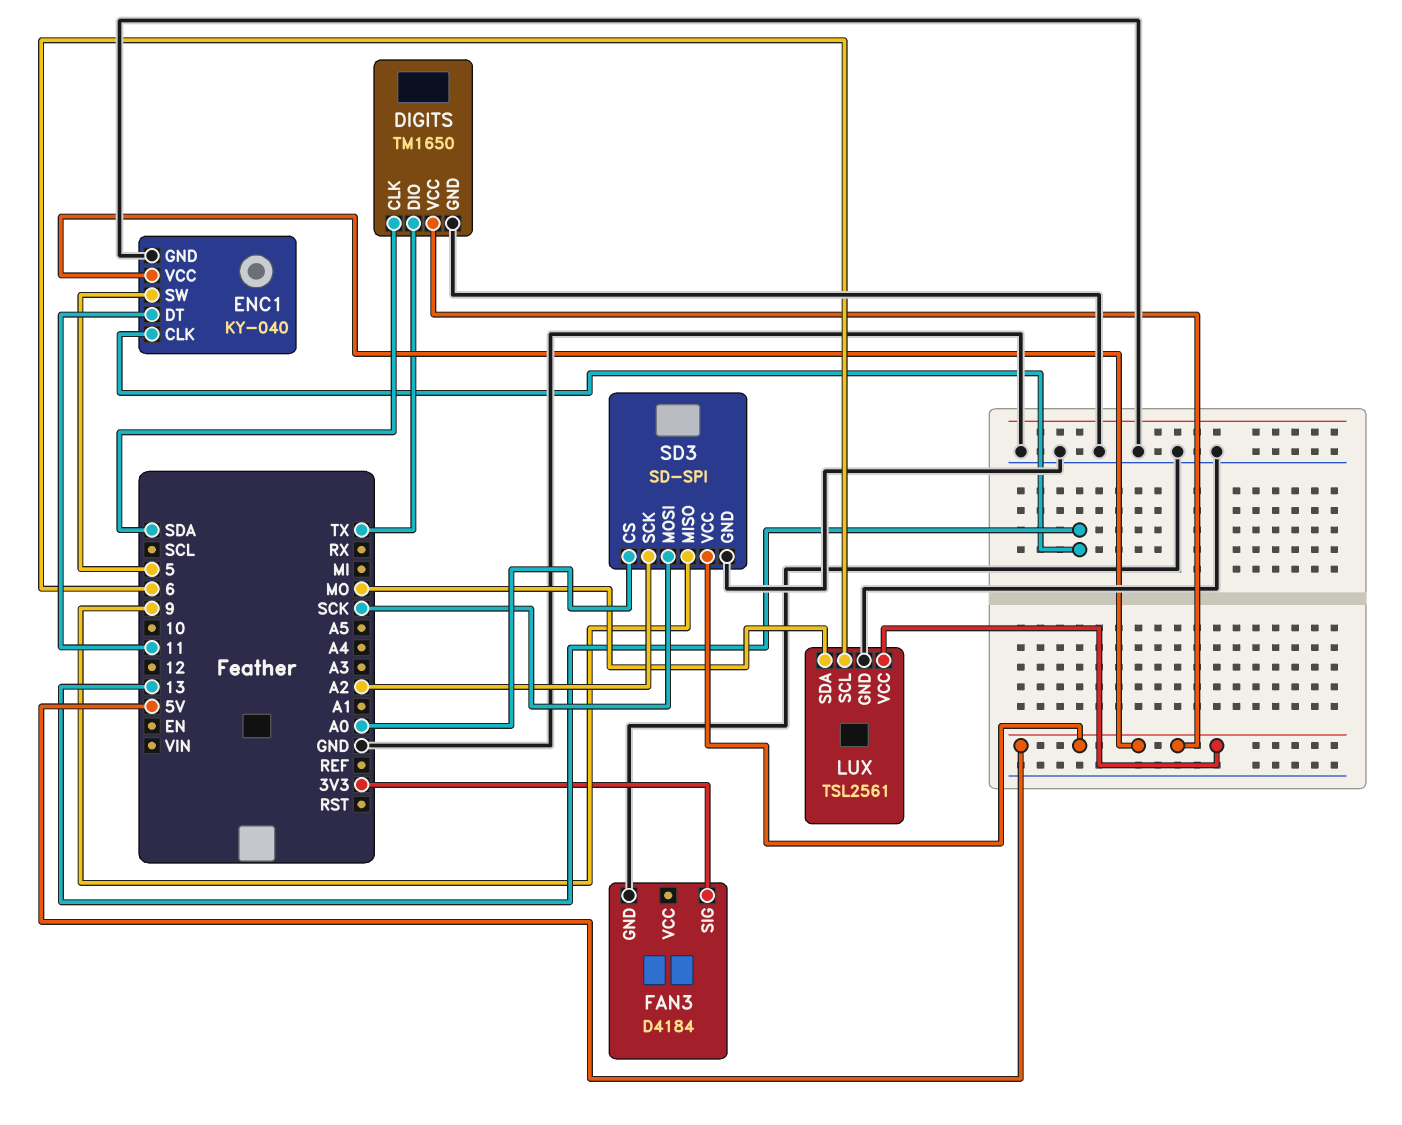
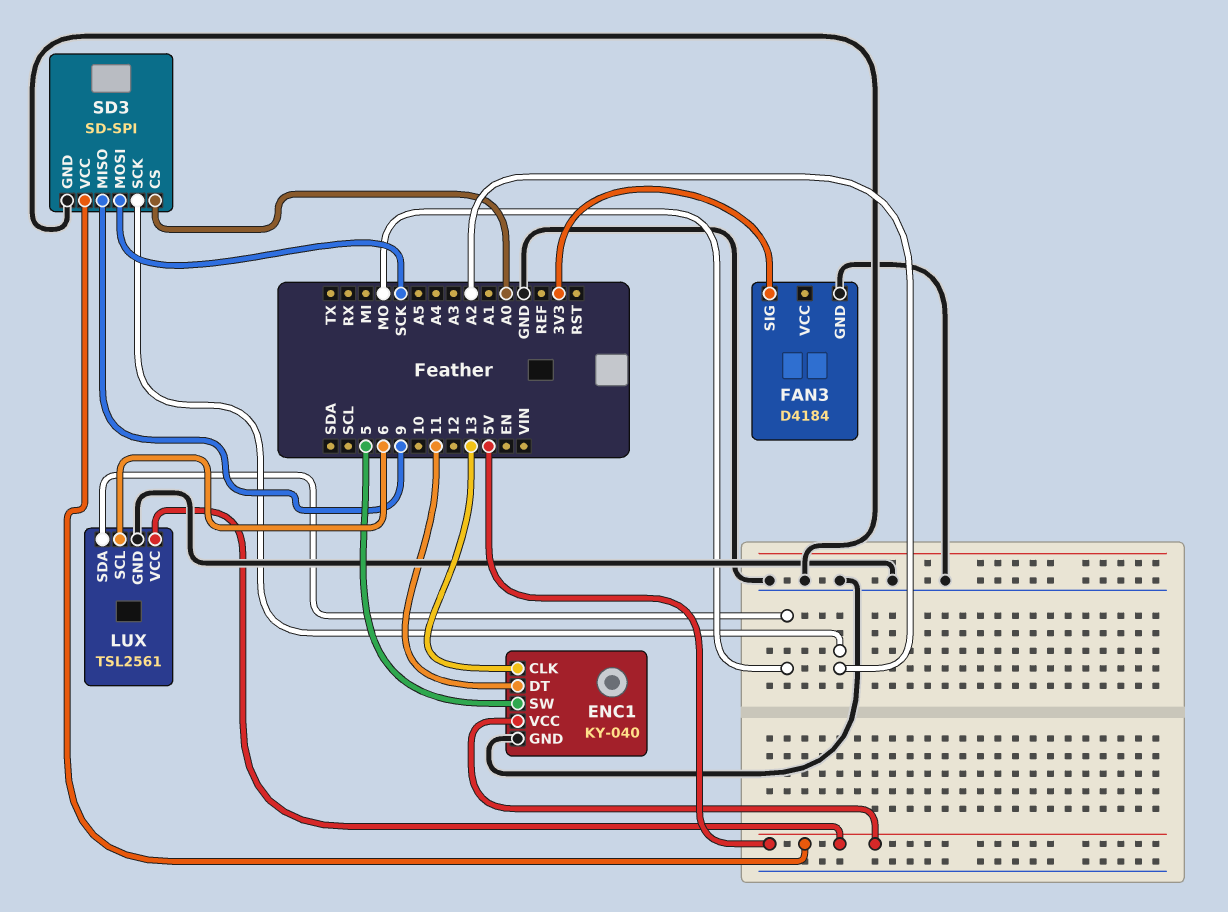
DIGITS: TM1650 -> none
DIGITS pin CLK: SDA -> none
DIGITS pin DIO: TX -> none
DIGITS pin GND: GND -> none
DIGITS pin VCC: 5V -> none

